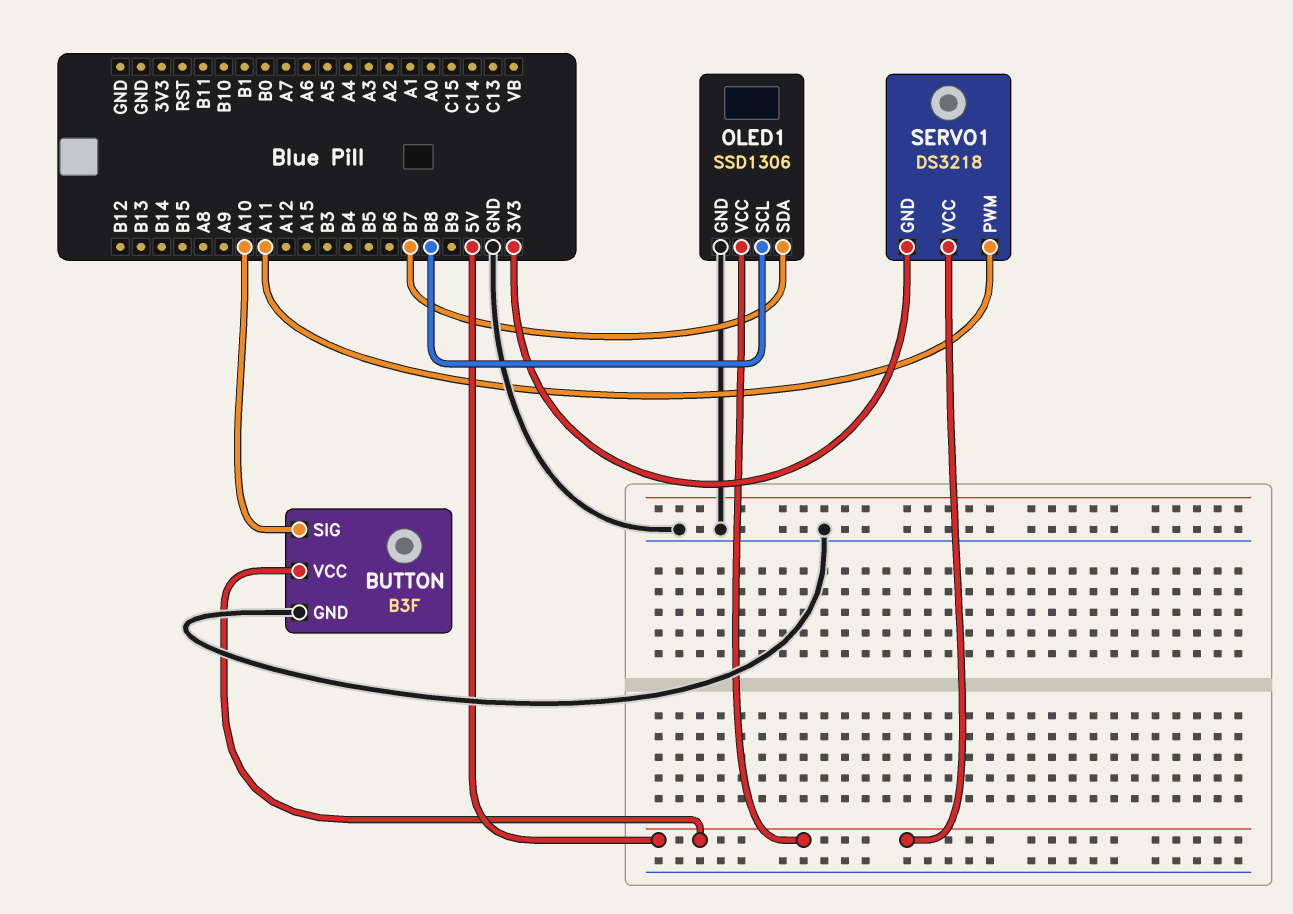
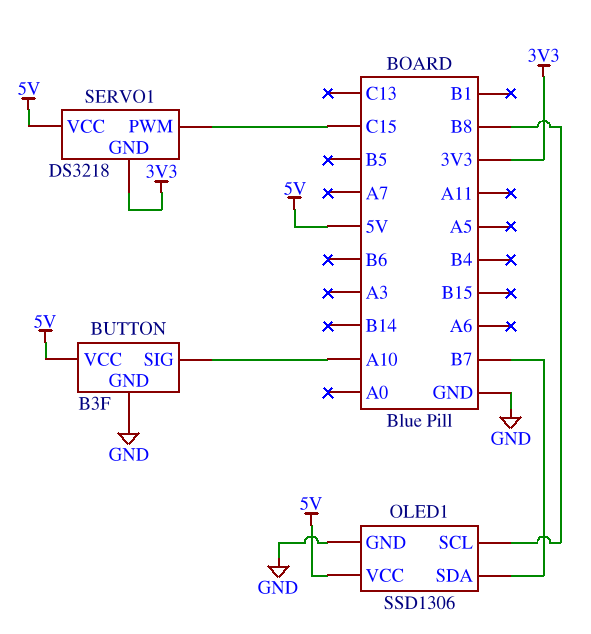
SERVO1 pin PWM: A11 -> C15

